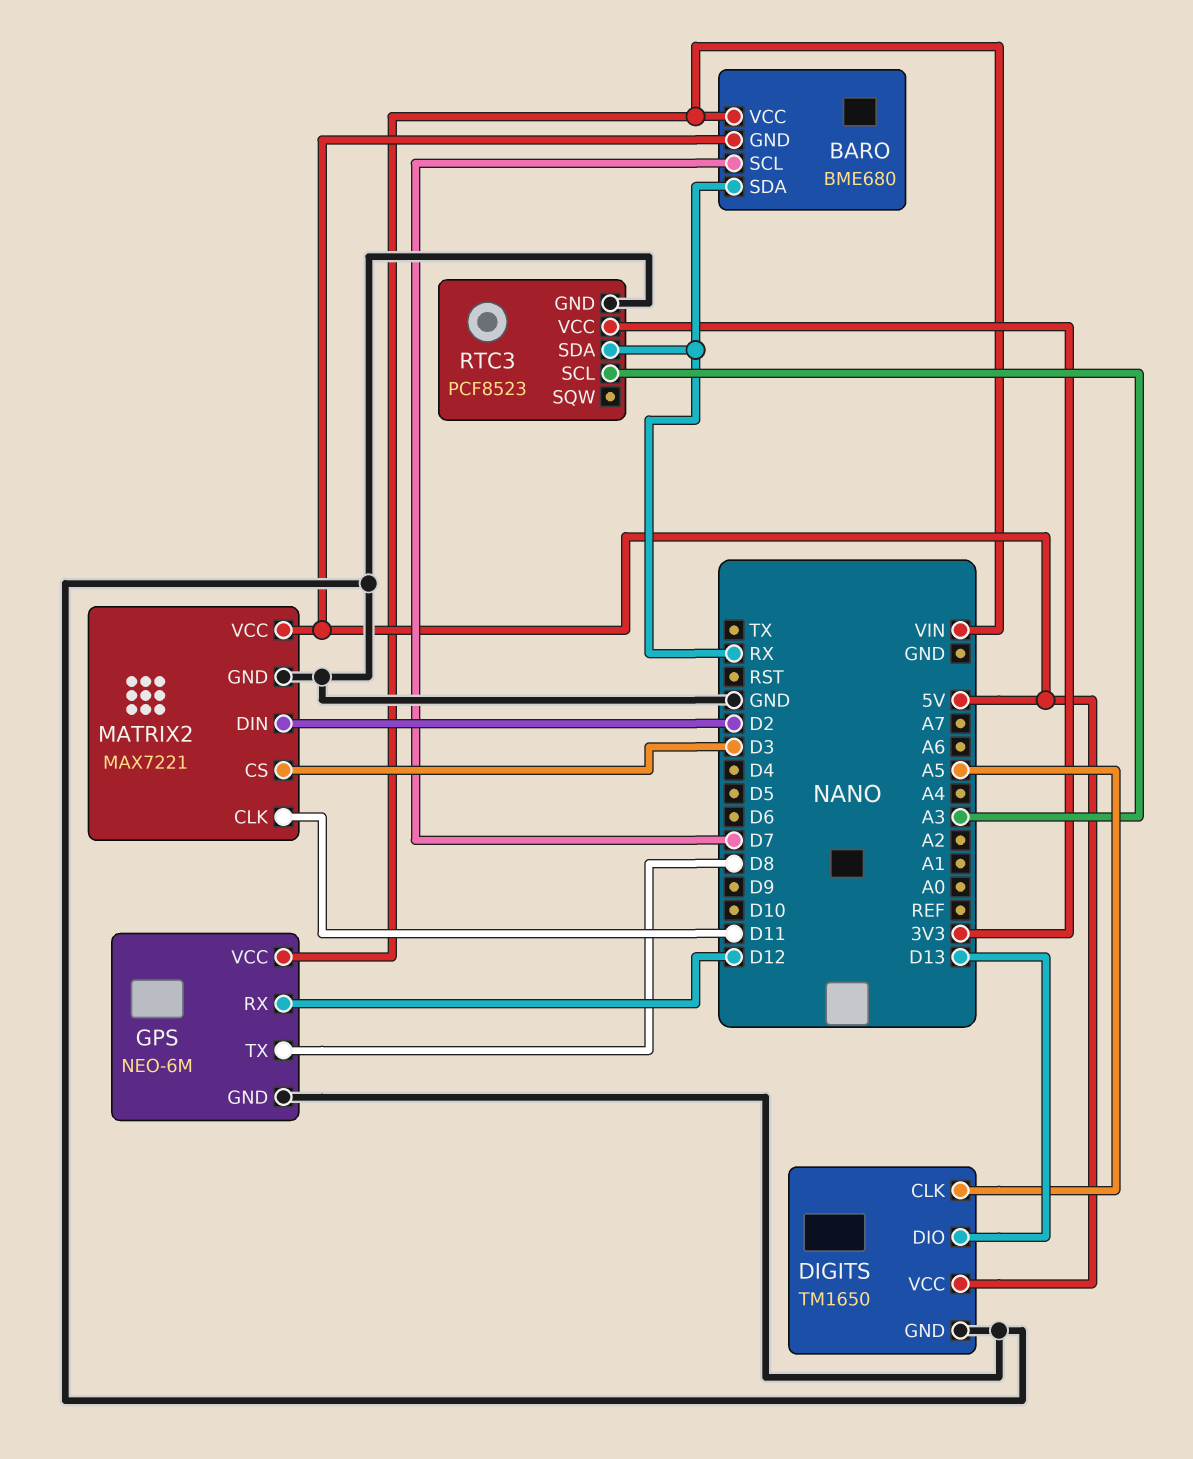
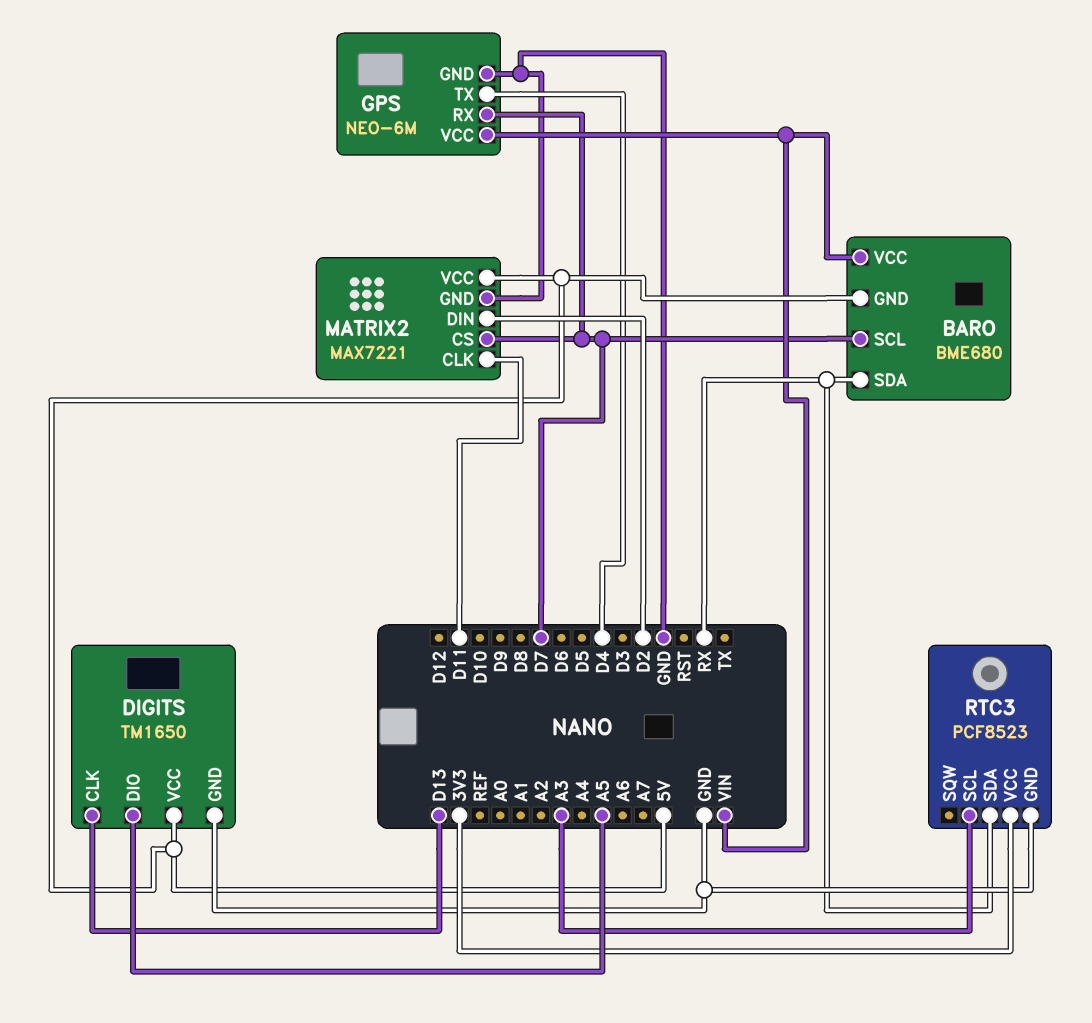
DIGITS pin CLK: A5 -> D13
DIGITS pin DIO: D13 -> A5
GPS pin RX: D12 -> D7
GPS pin TX: D8 -> D4
MATRIX2 pin CS: D3 -> D7

